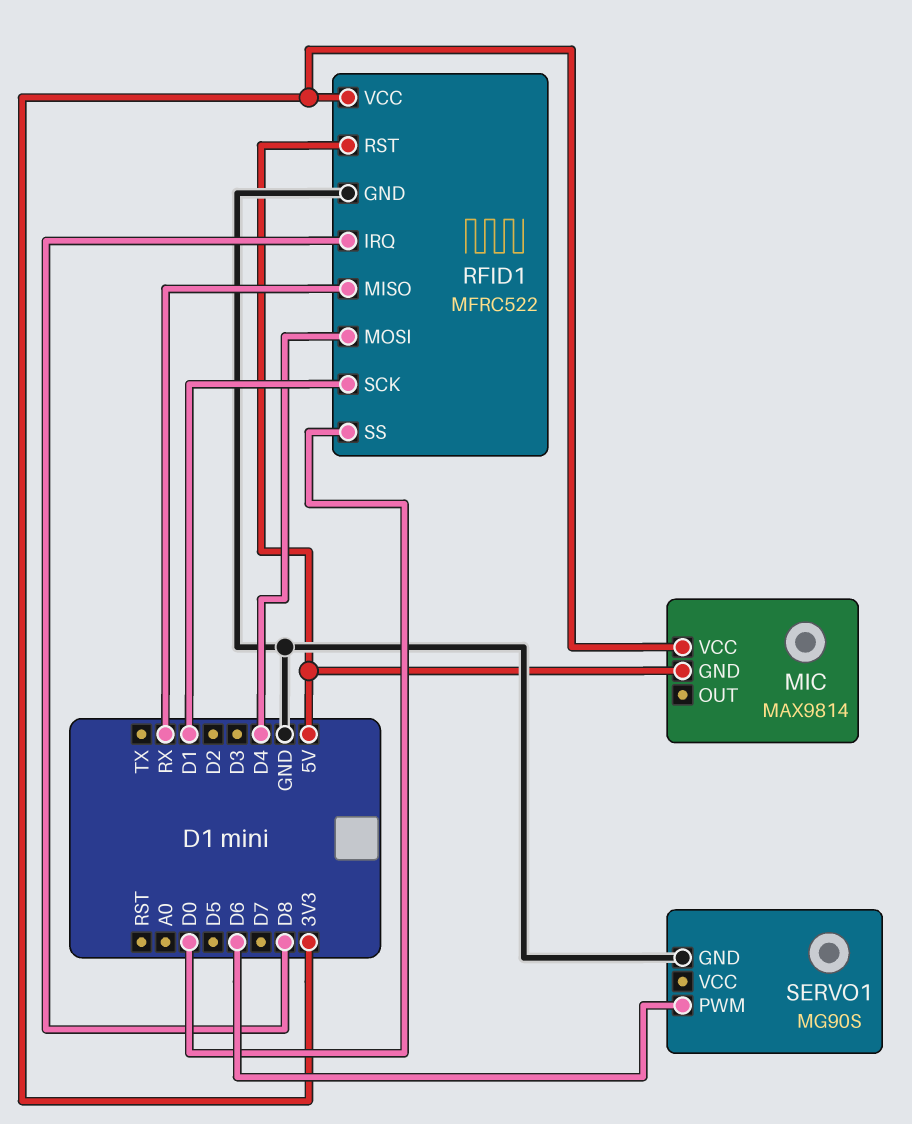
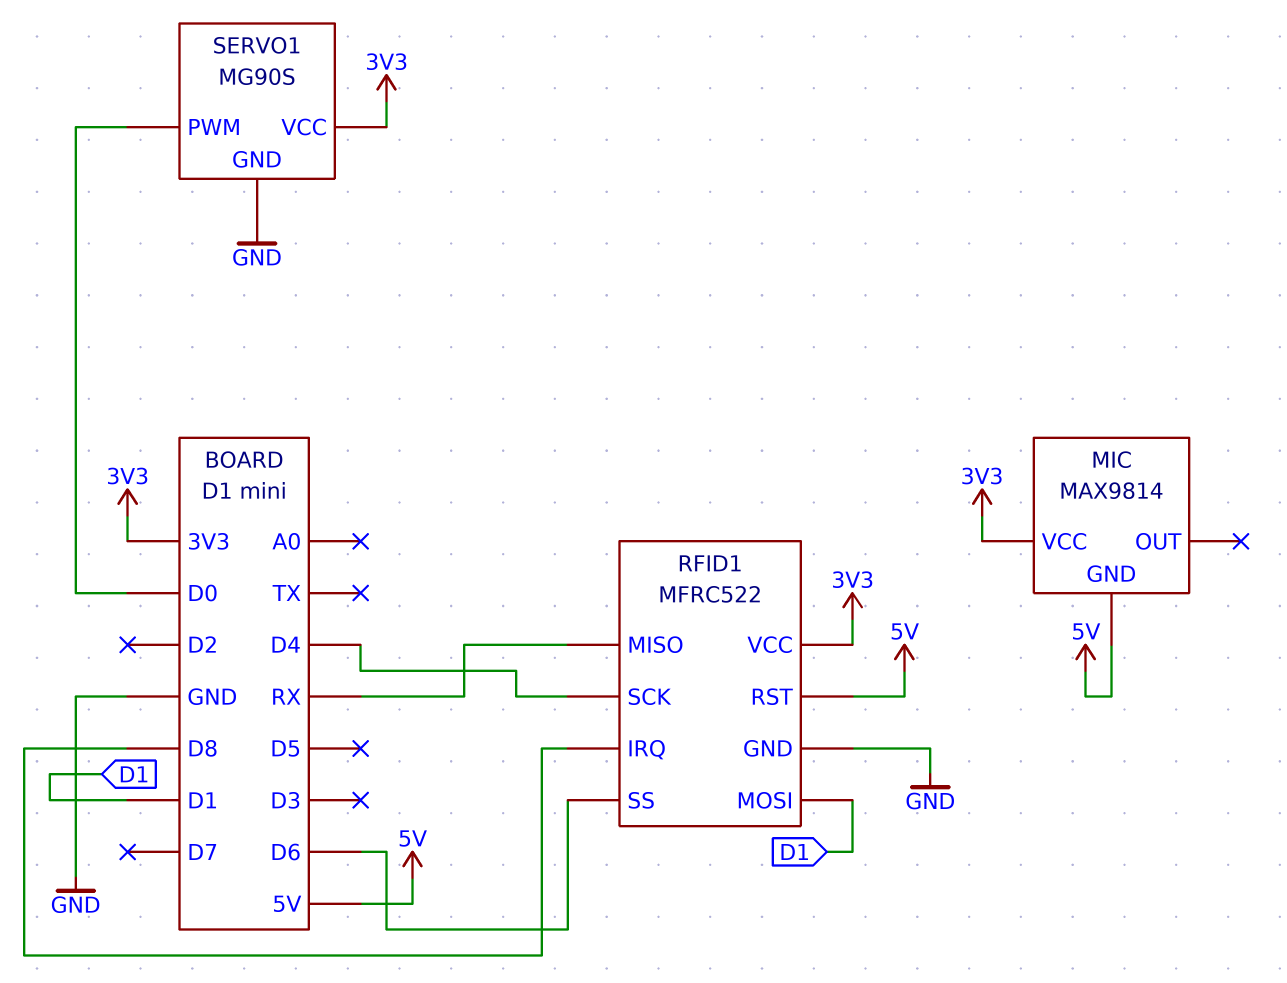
RFID1 pin MOSI: D4 -> D1
RFID1 pin SCK: D1 -> D4
RFID1 pin SS: D0 -> D6
SERVO1 pin PWM: D6 -> D0
SERVO1 pin VCC: none -> 3V3

